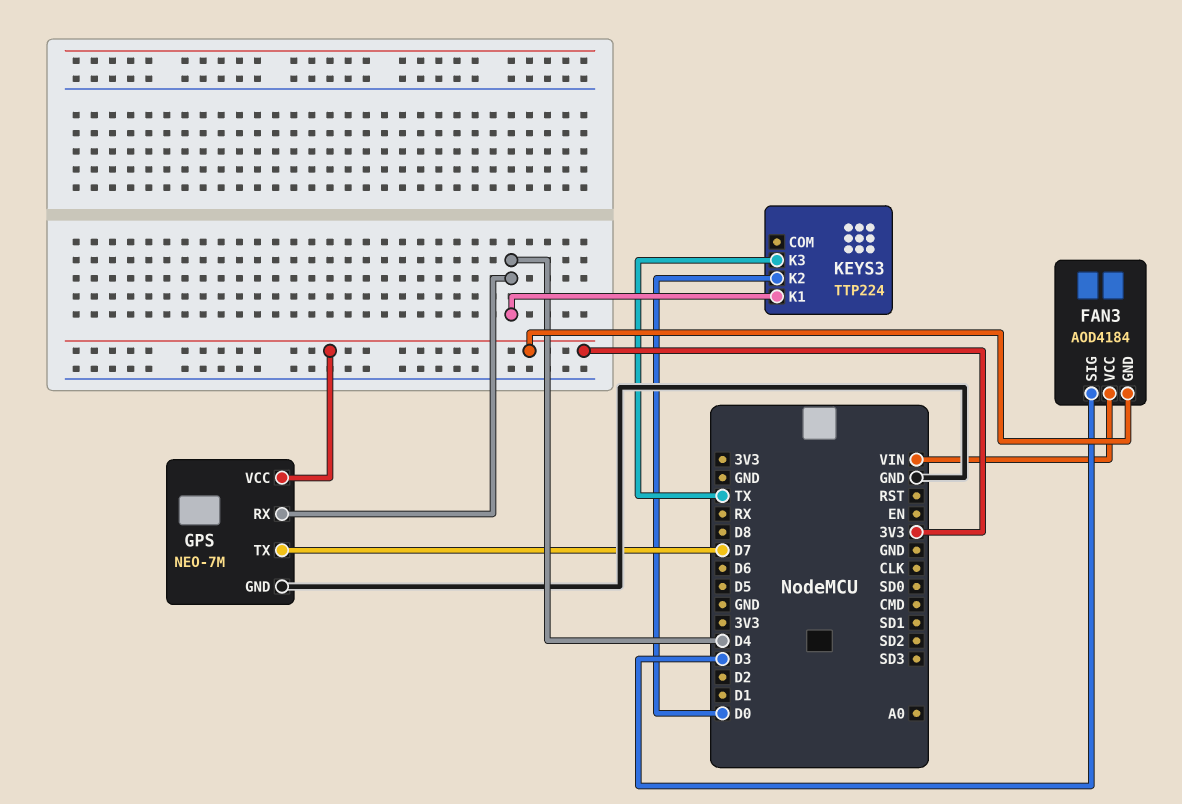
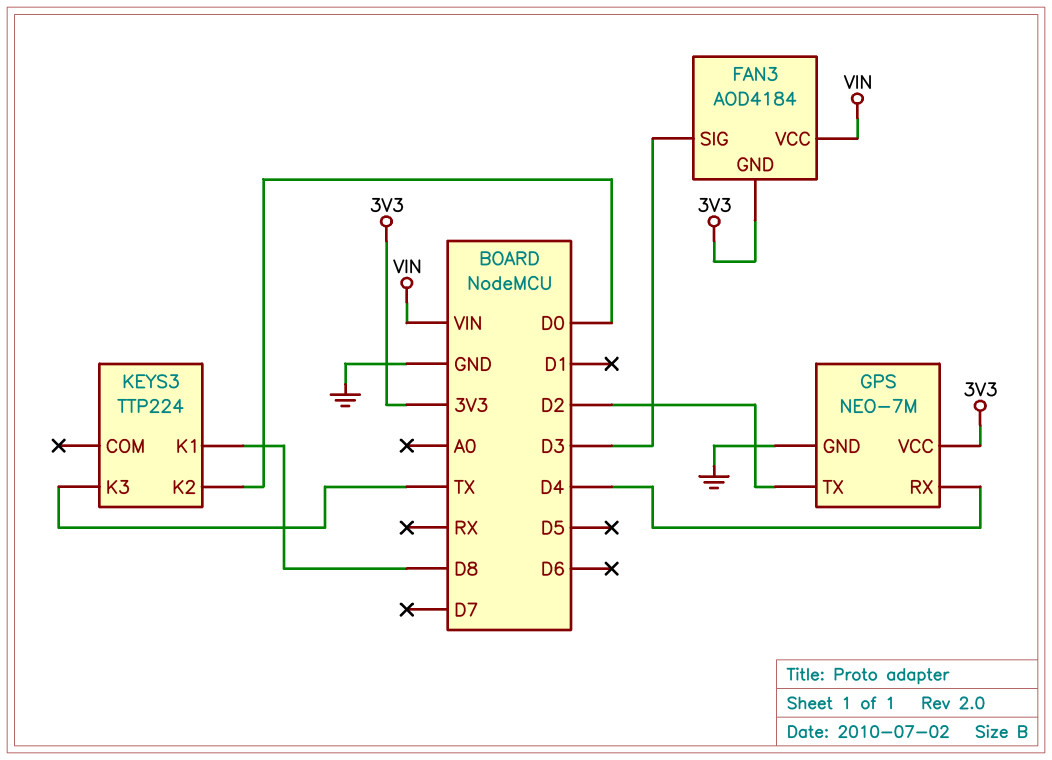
GPS pin TX: D7 -> D2
KEYS3 pin K1: D4 -> D8

